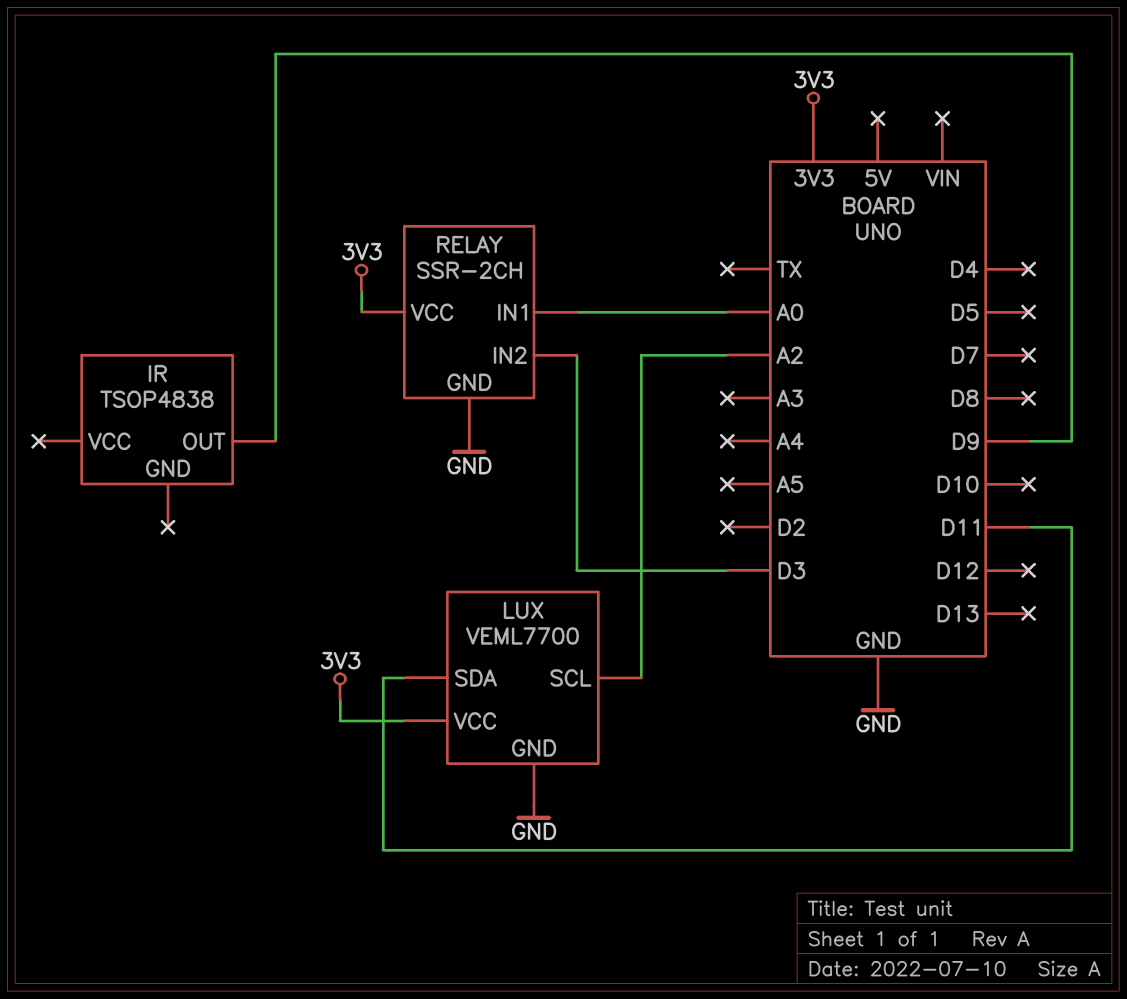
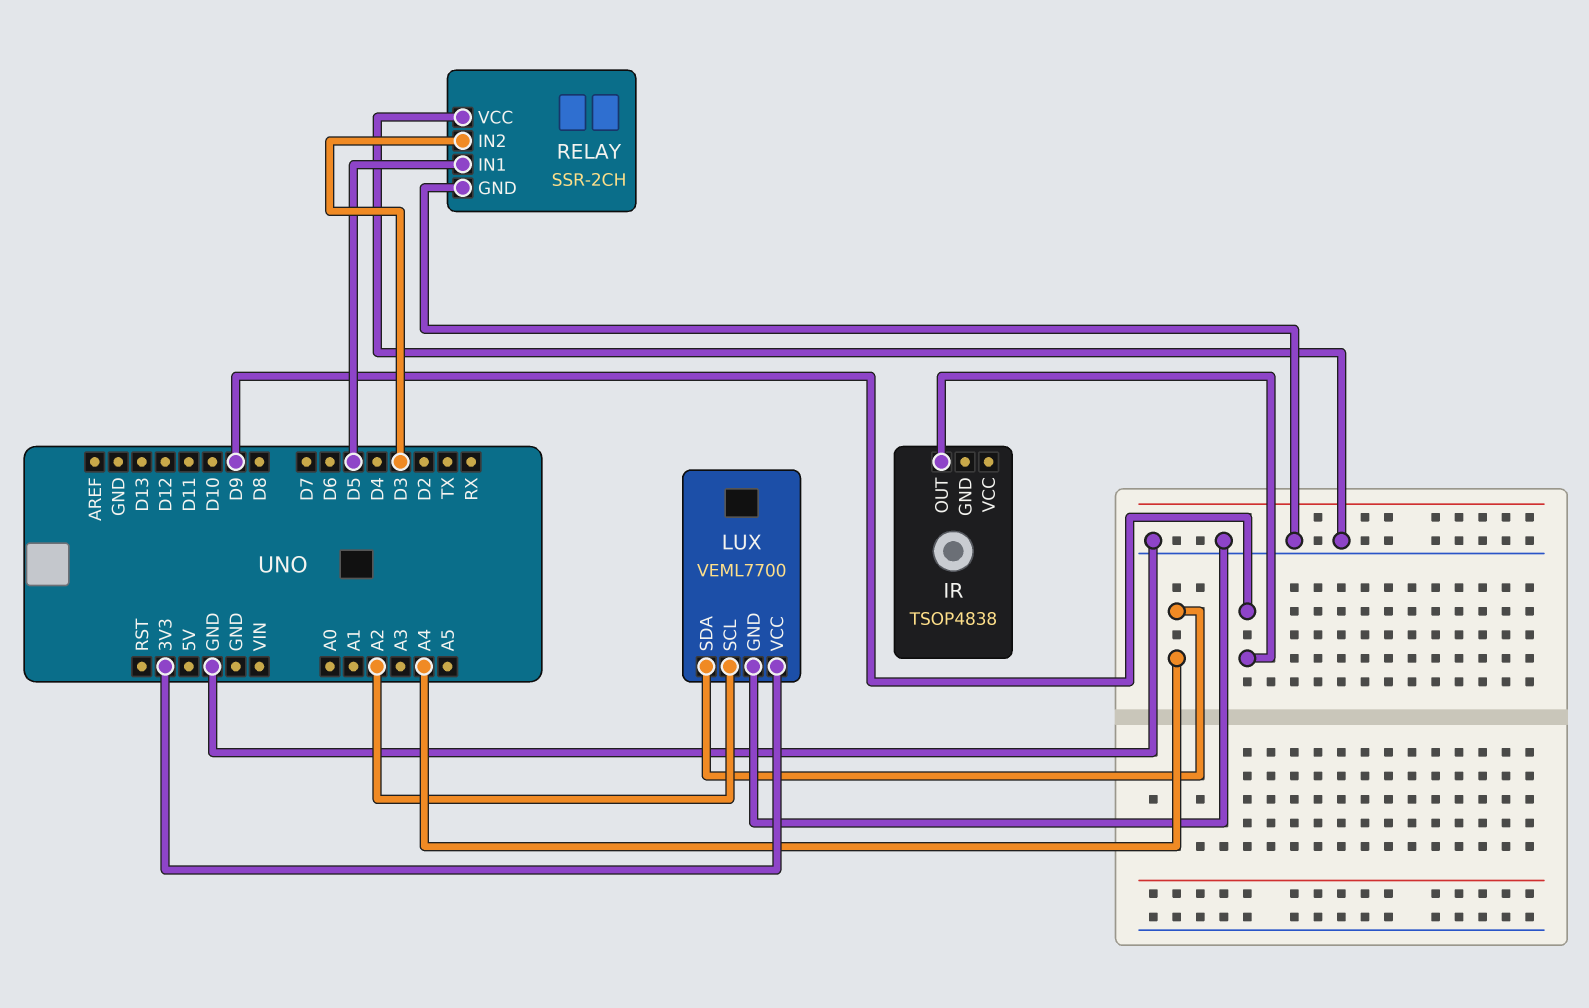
LUX pin SDA: D11 -> A4
RELAY pin IN1: A0 -> D5
RELAY pin VCC: 3V3 -> GND

